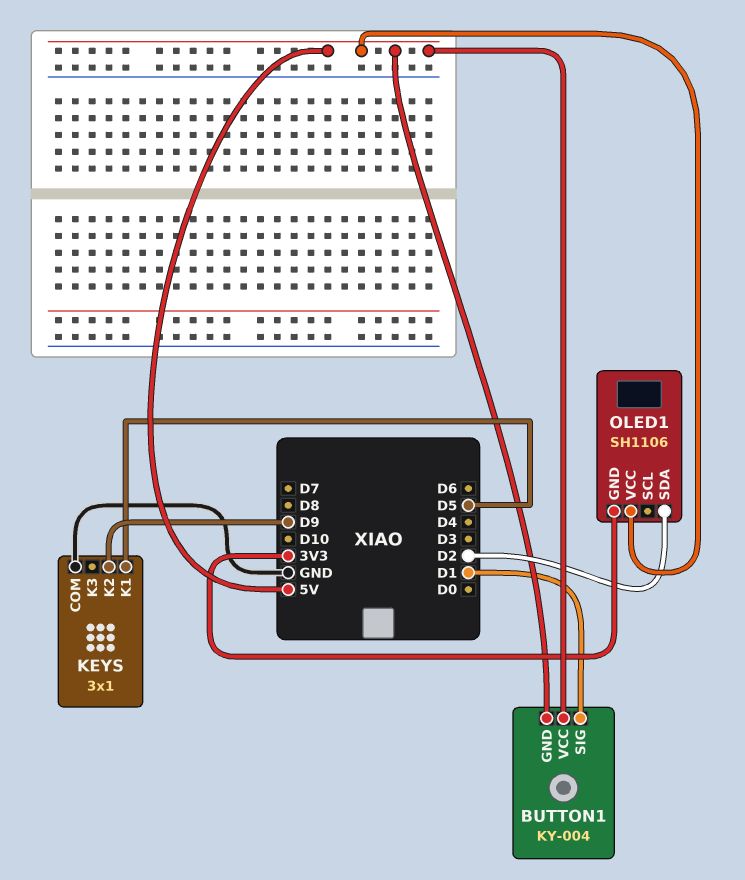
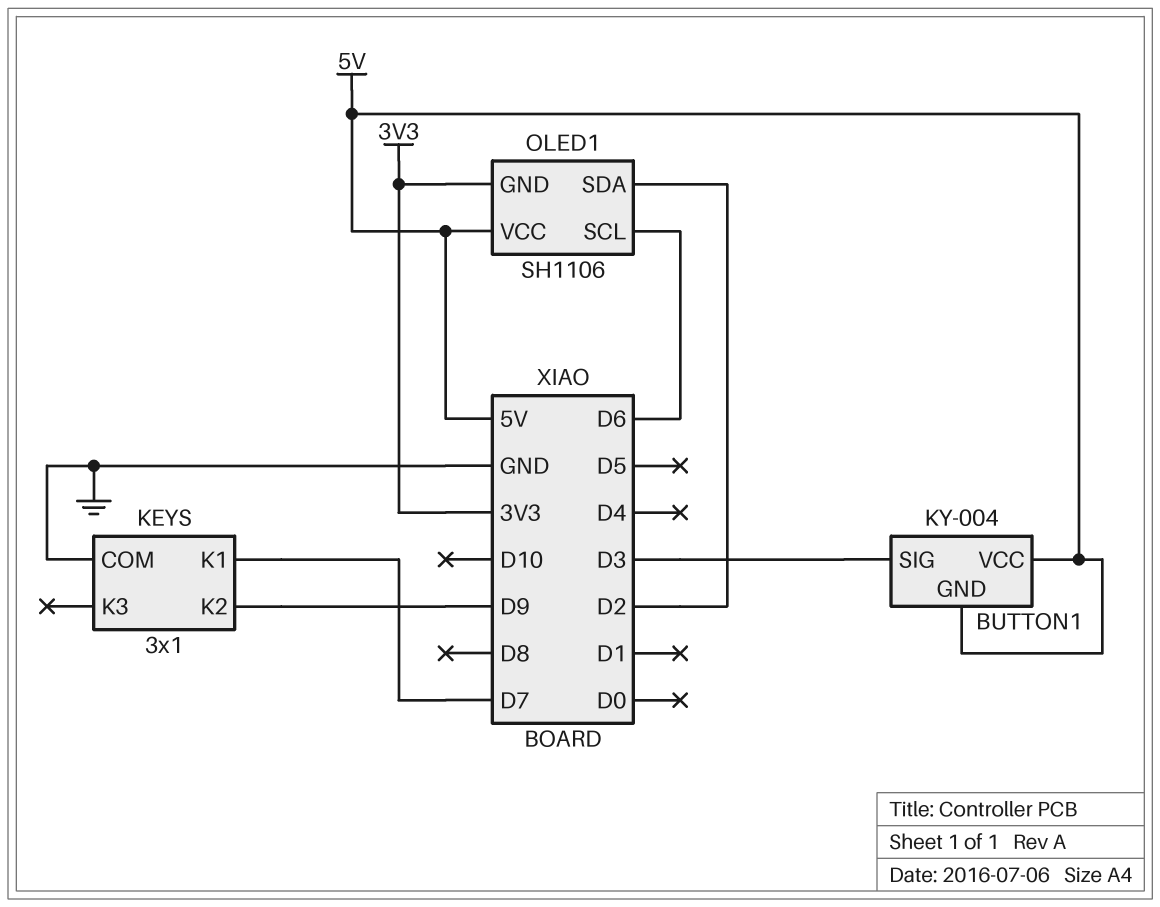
BUTTON1 pin SIG: D1 -> D3
KEYS pin K1: D5 -> D7
OLED1 pin SCL: none -> D6

